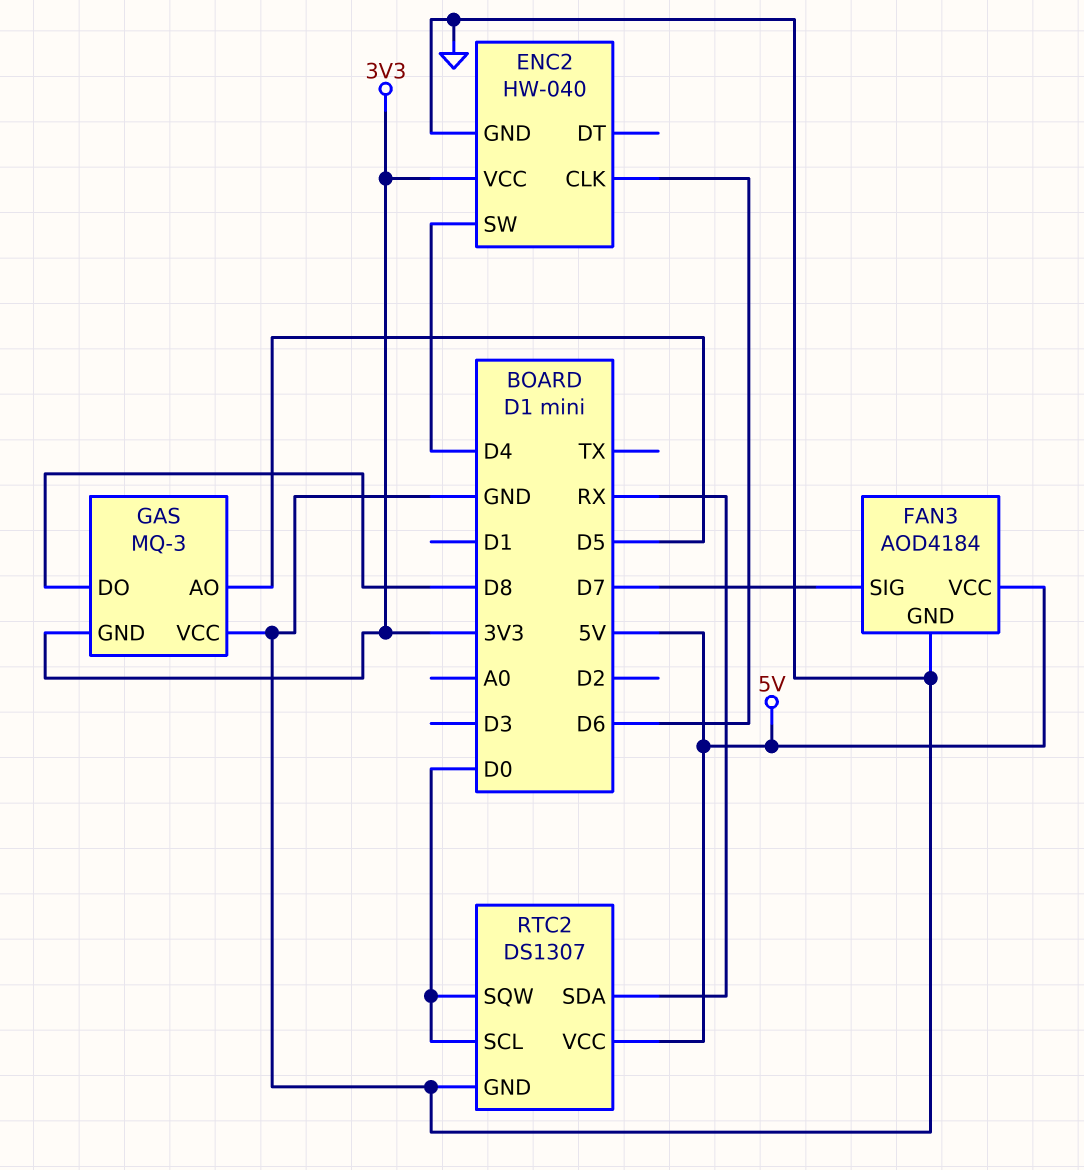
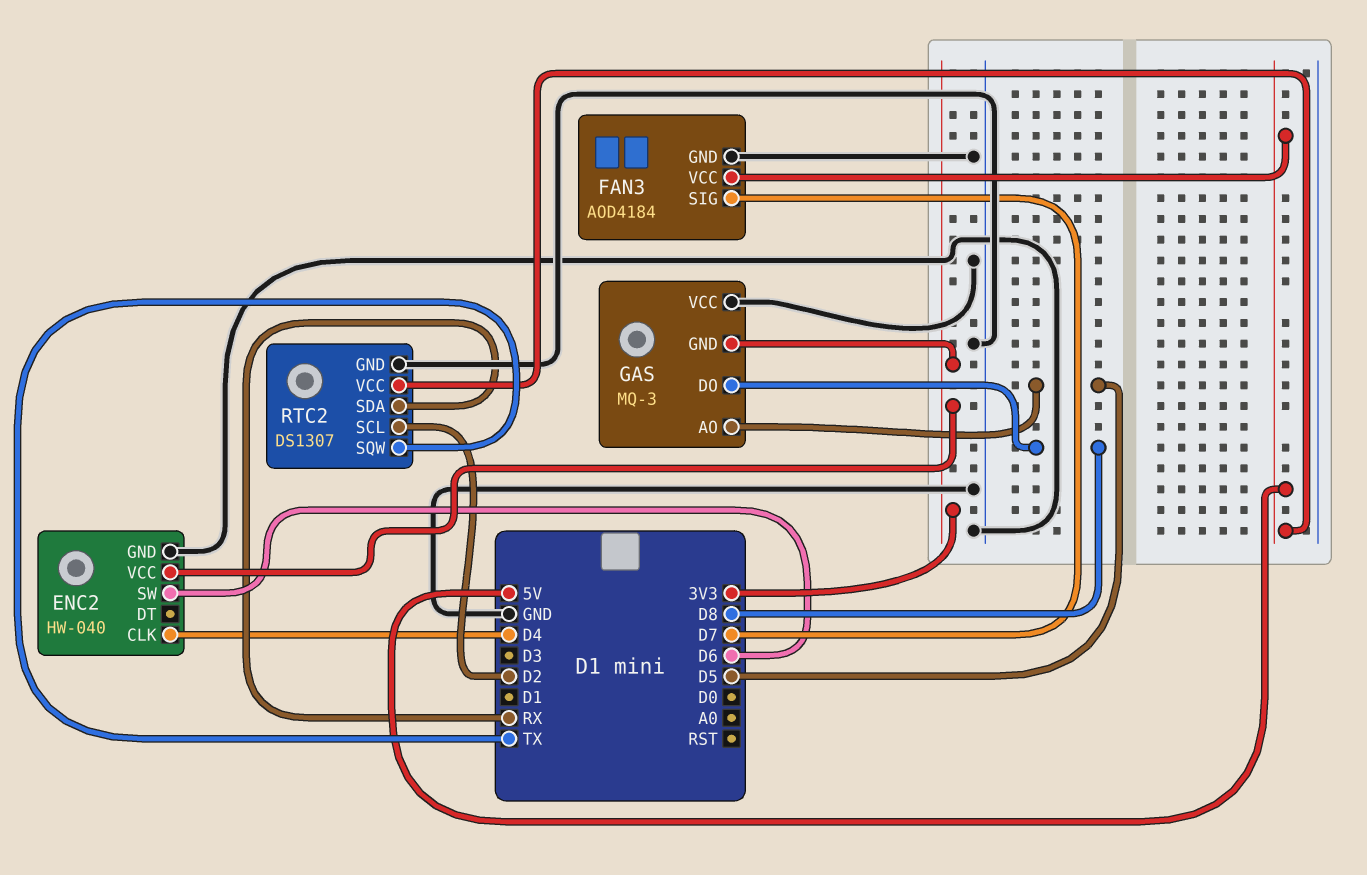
ENC2 pin CLK: D6 -> D4
ENC2 pin SW: D4 -> D6
RTC2 pin SCL: D0 -> D2
RTC2 pin SQW: D0 -> TX

